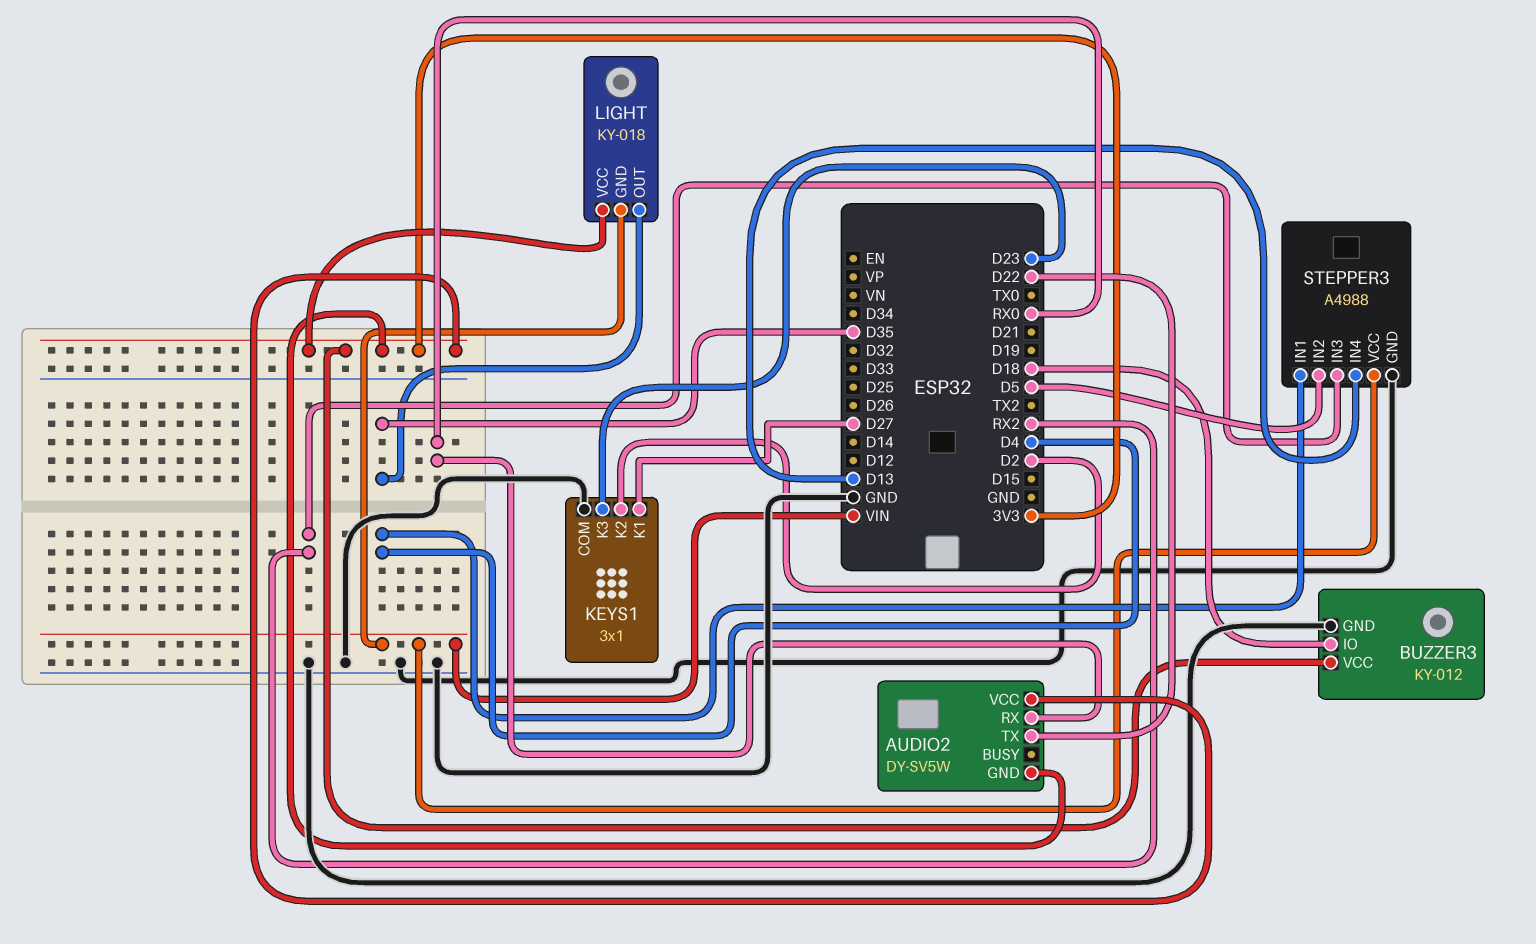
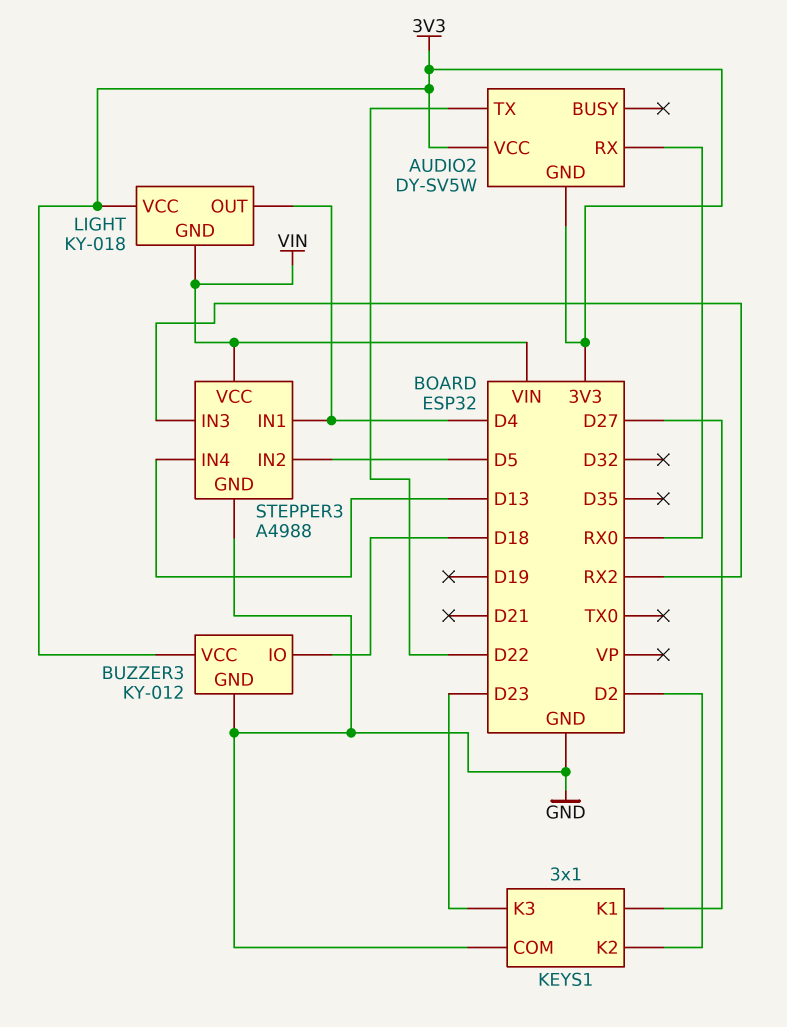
LIGHT pin OUT: D35 -> D4

